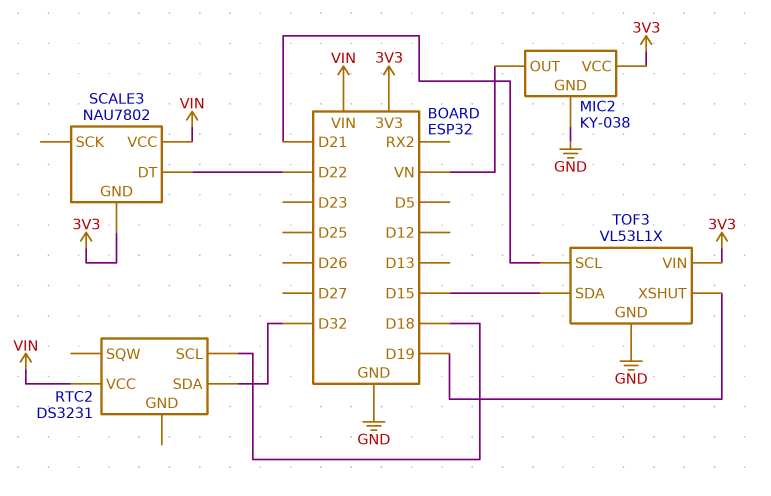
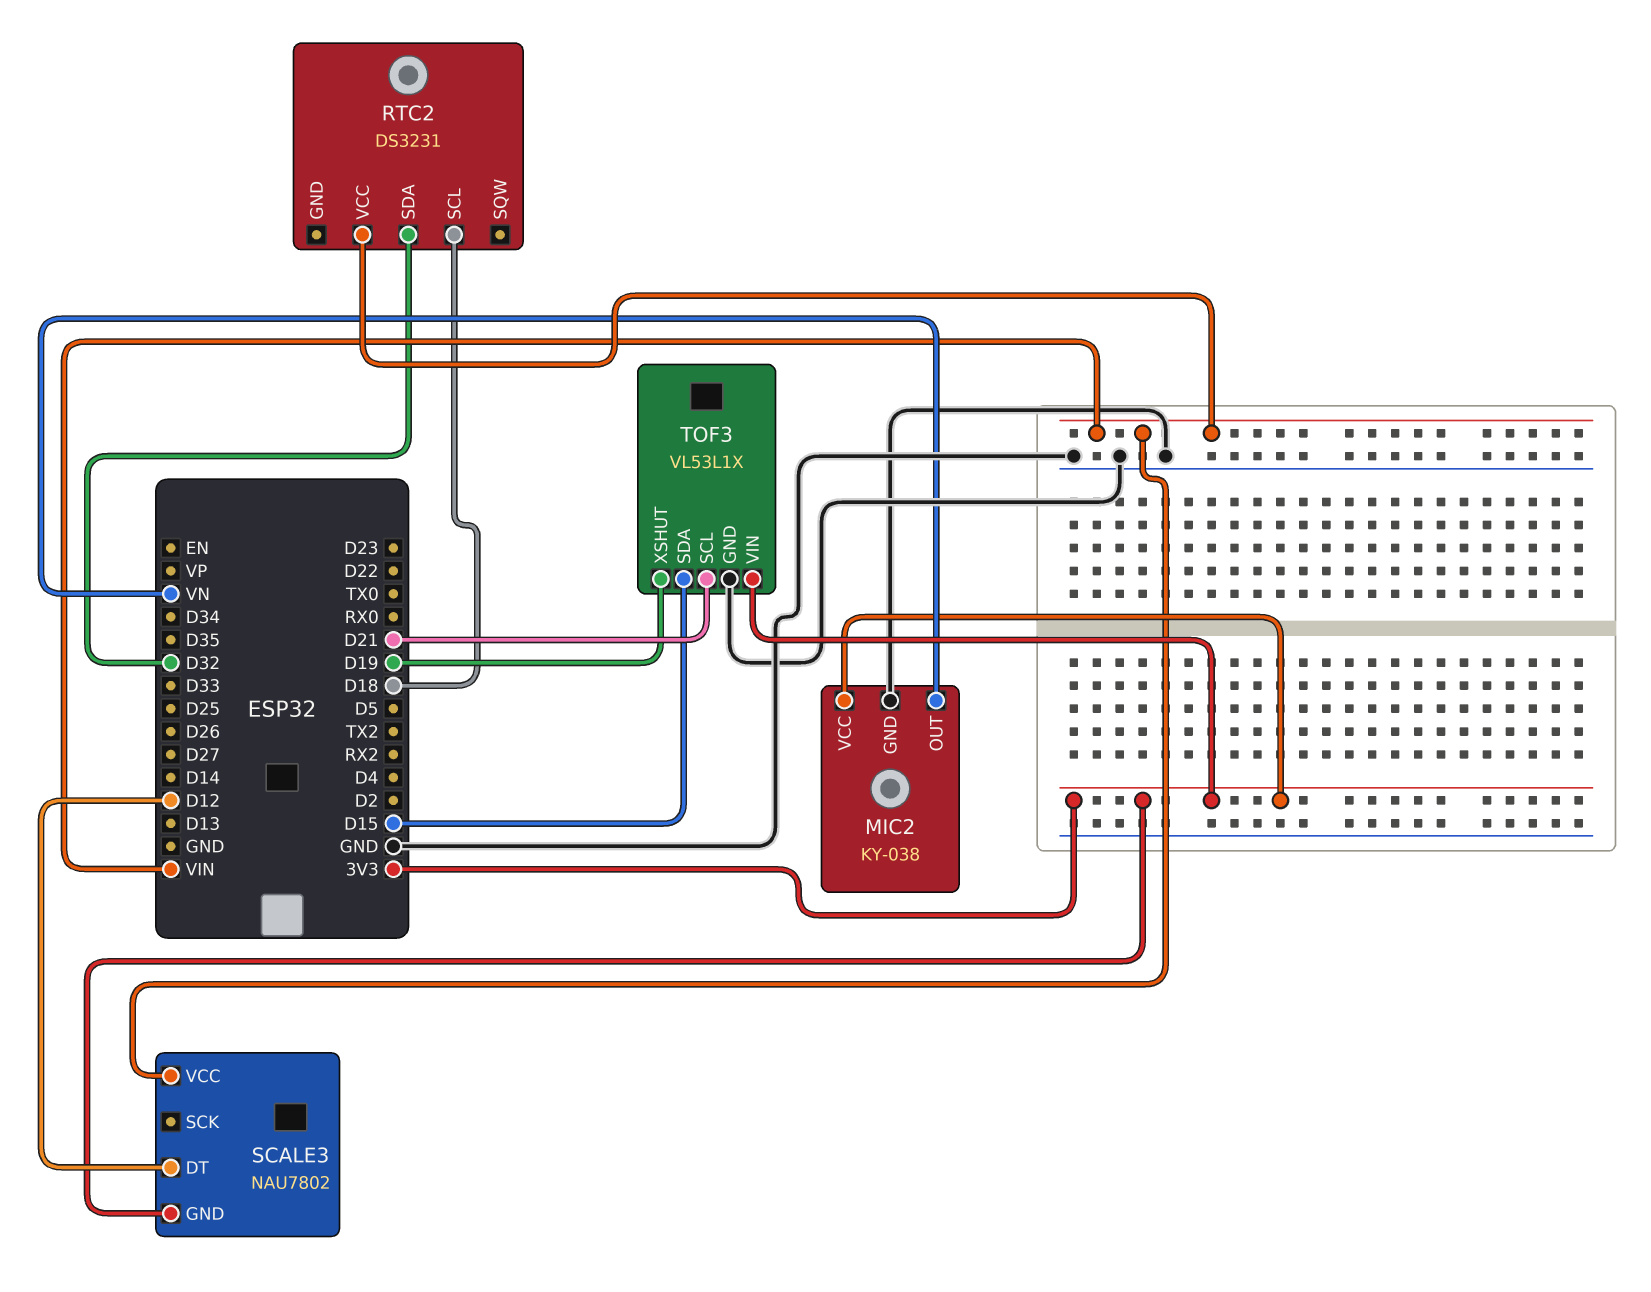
SCALE3 pin DT: D22 -> D12

